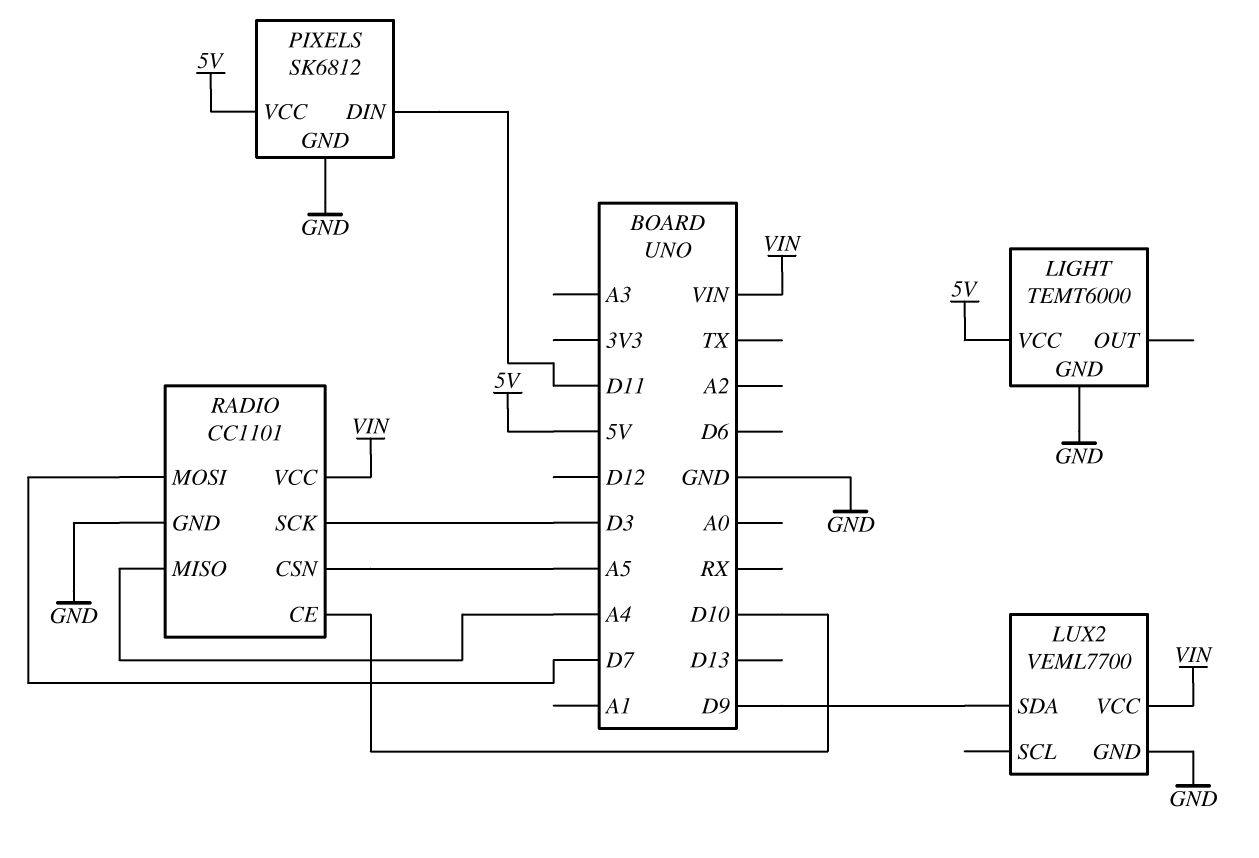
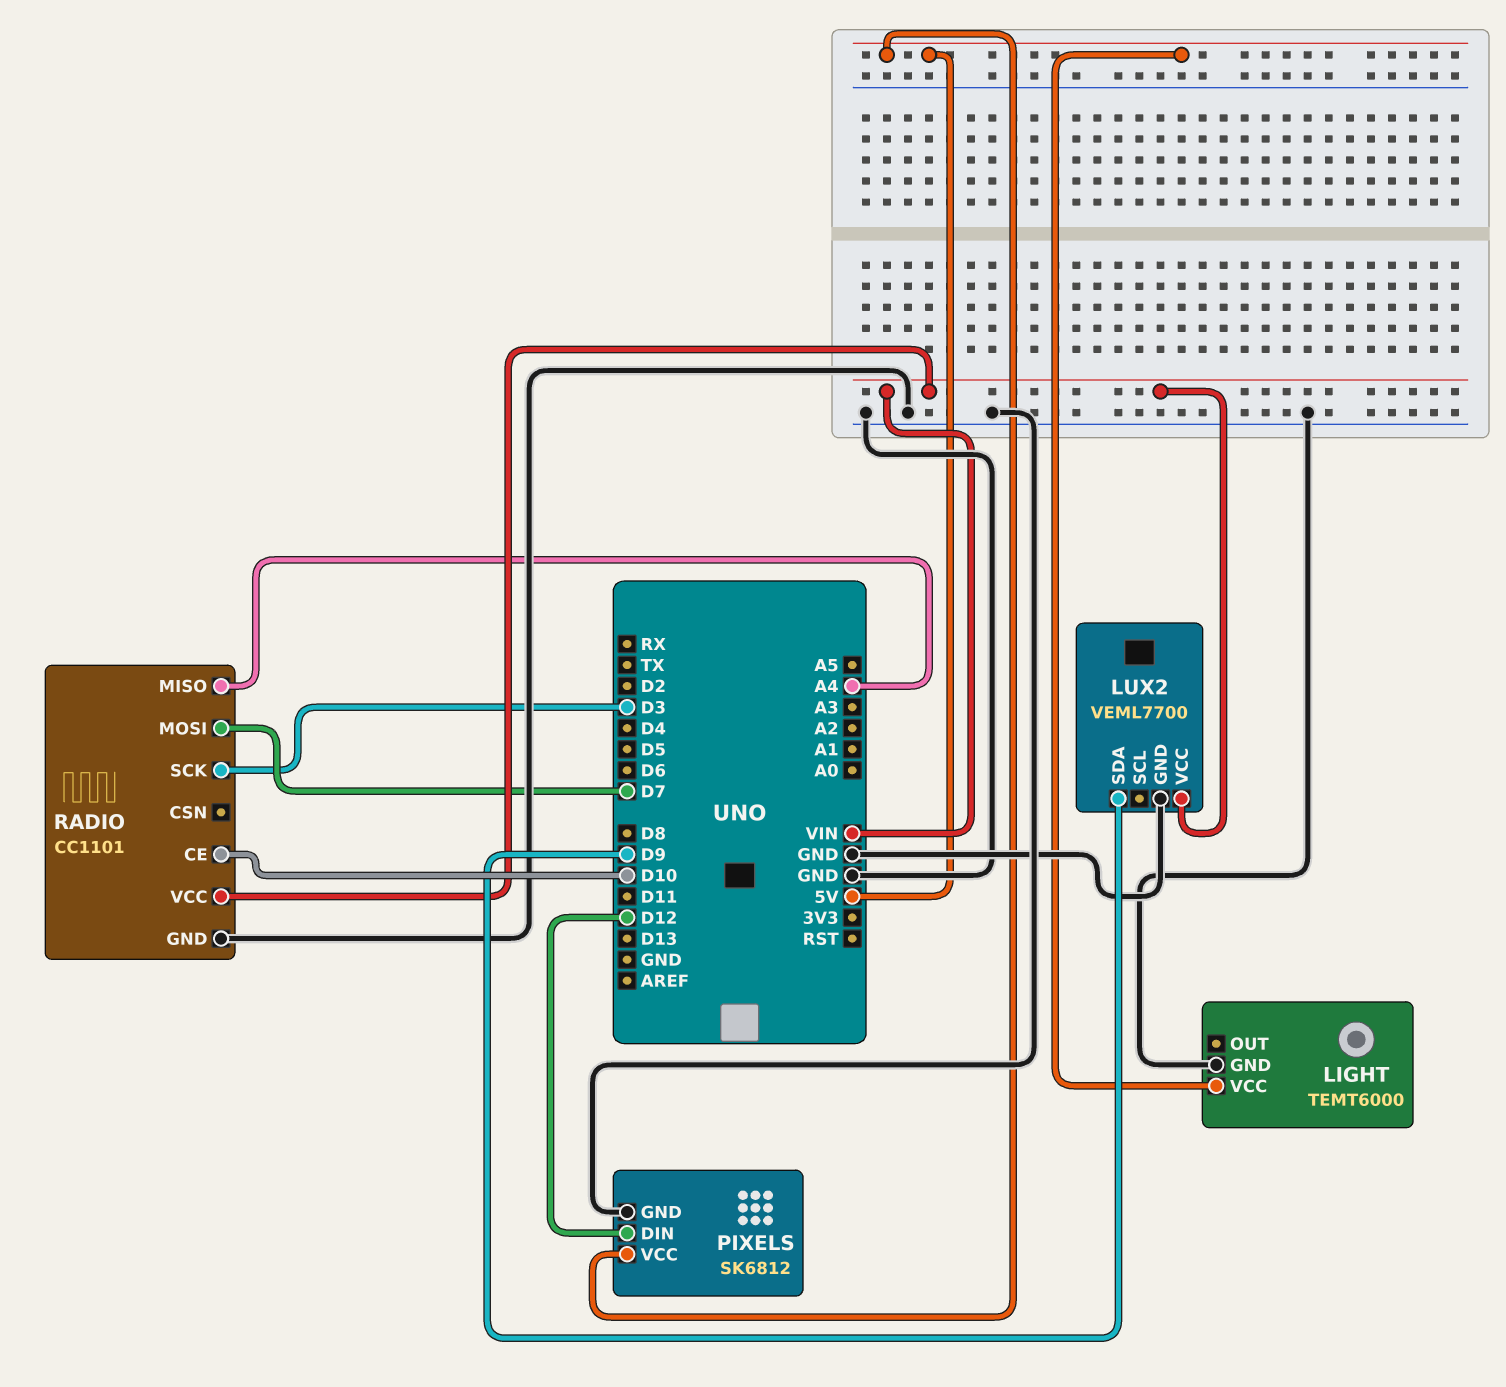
PIXELS pin DIN: D11 -> D12
RADIO pin CSN: A5 -> none

